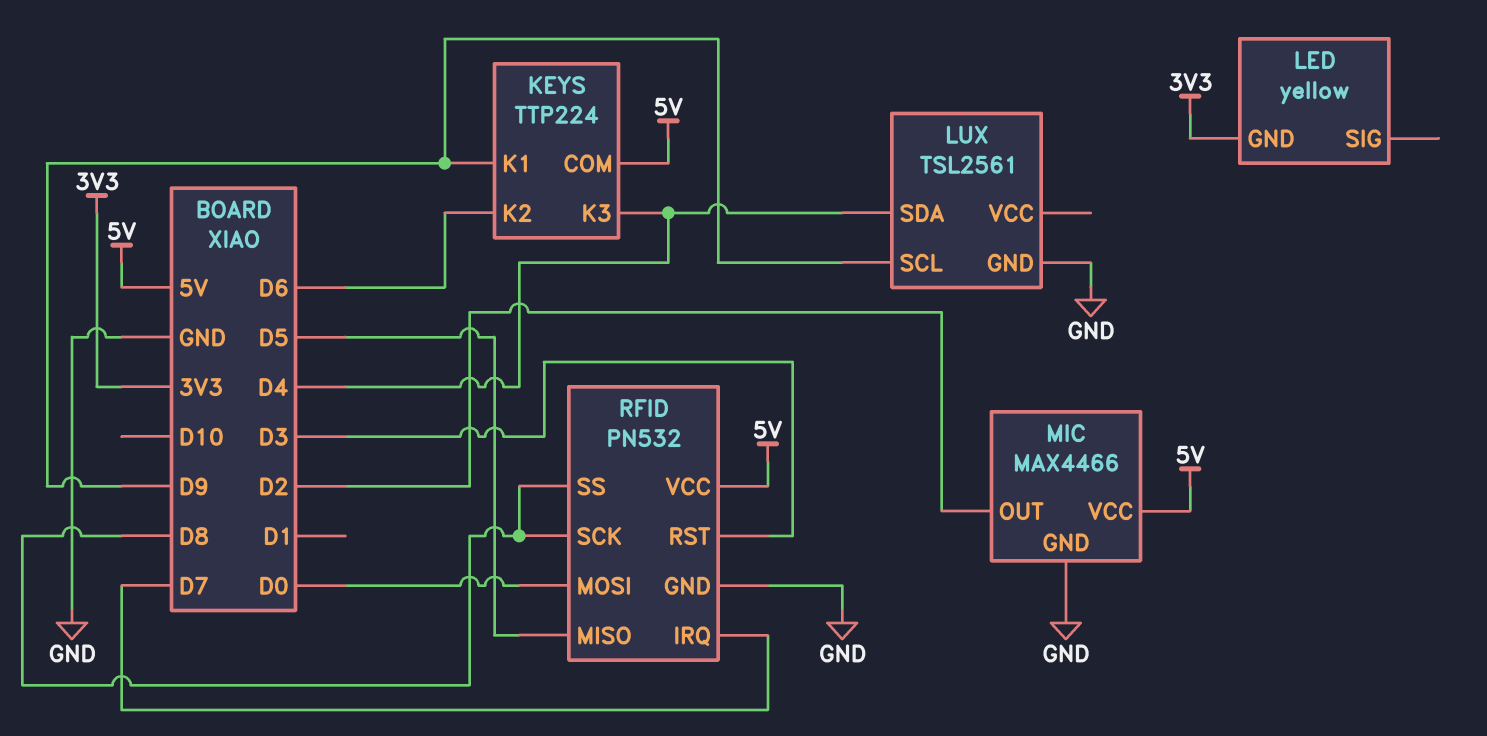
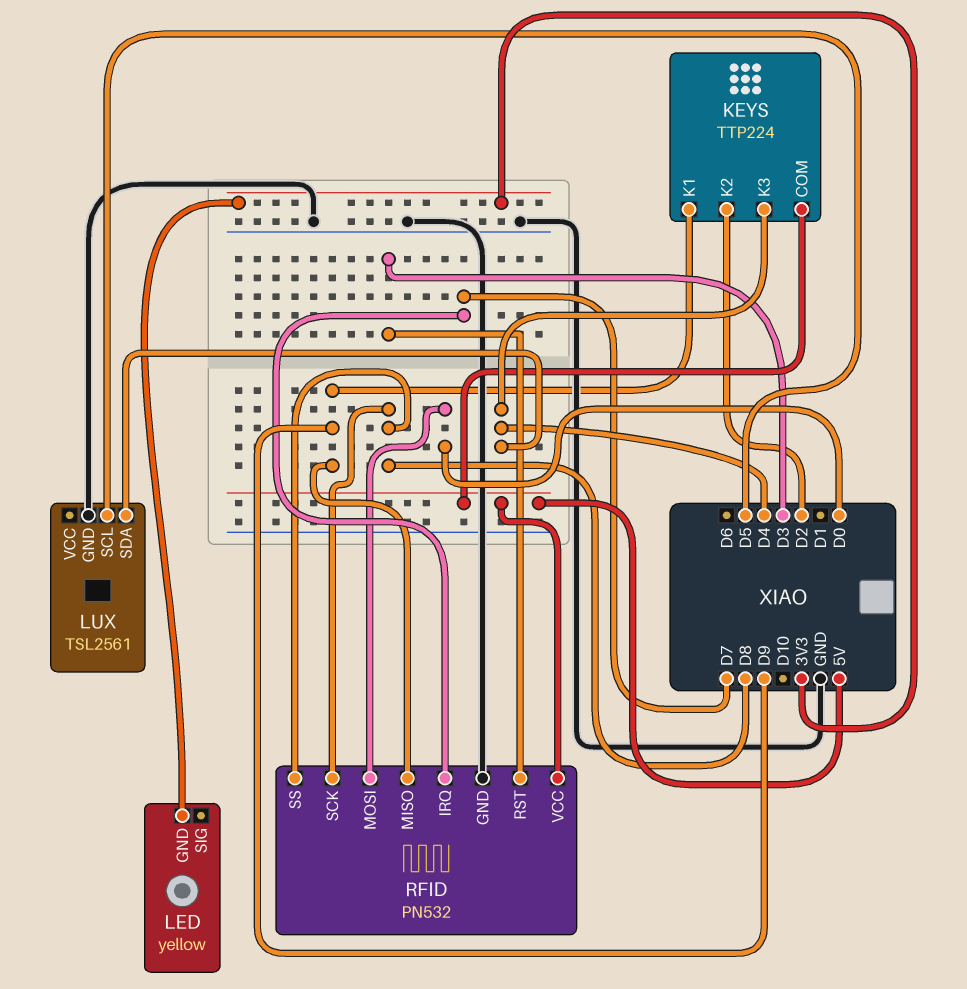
KEYS pin K2: D6 -> D2
LUX pin SCL: D9 -> D5
MIC: MAX4466 -> none
MIC pin GND: GND -> none
MIC pin OUT: D2 -> none
MIC pin VCC: 5V -> none
RFID pin MISO: D5 -> D9

